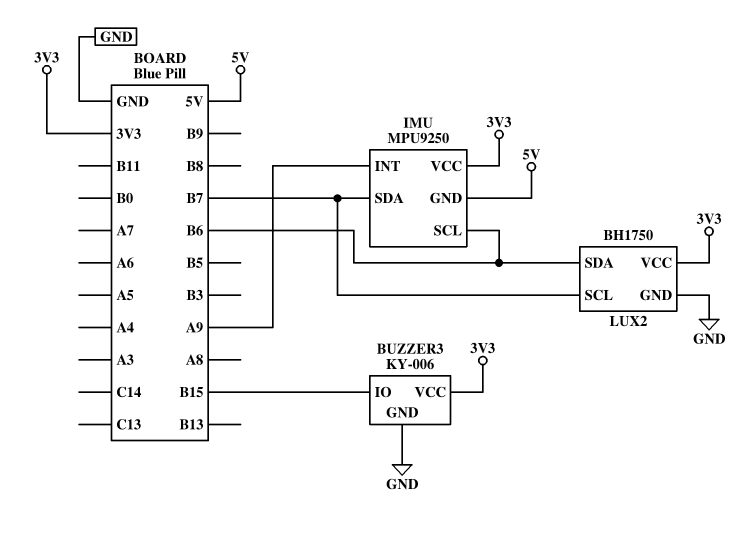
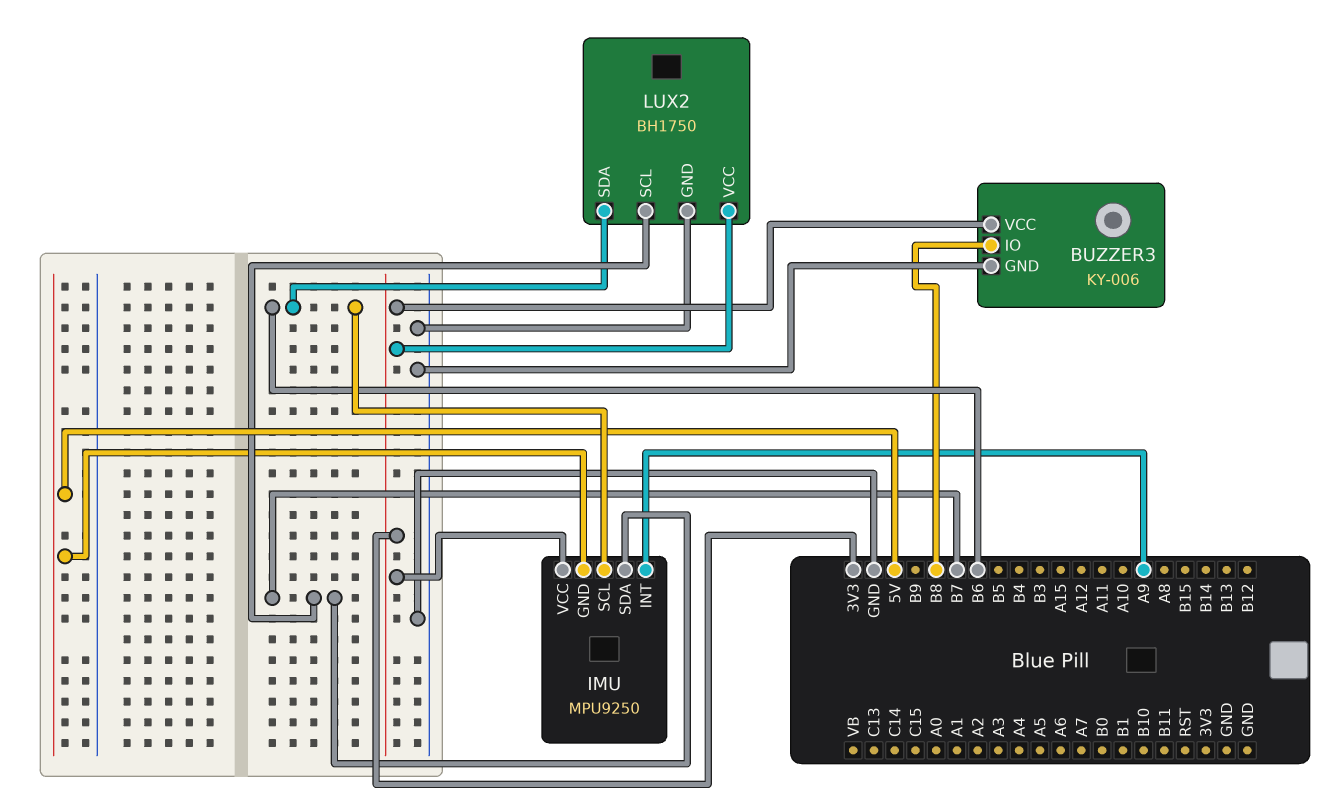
BUZZER3 pin IO: B15 -> B8

